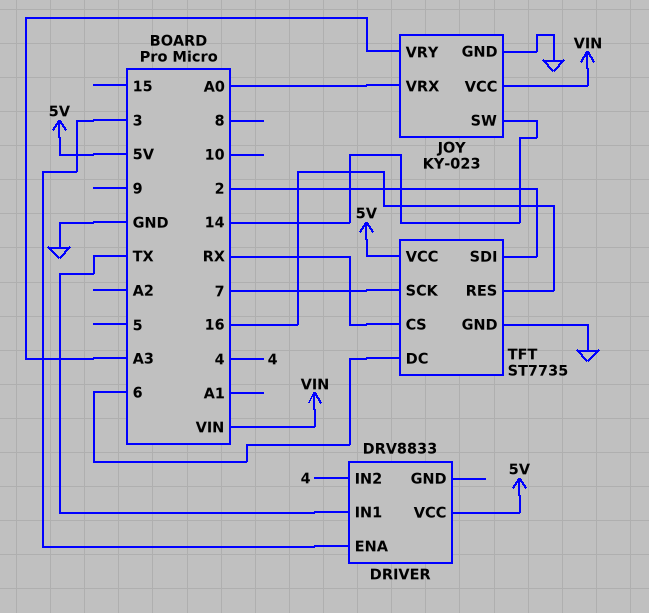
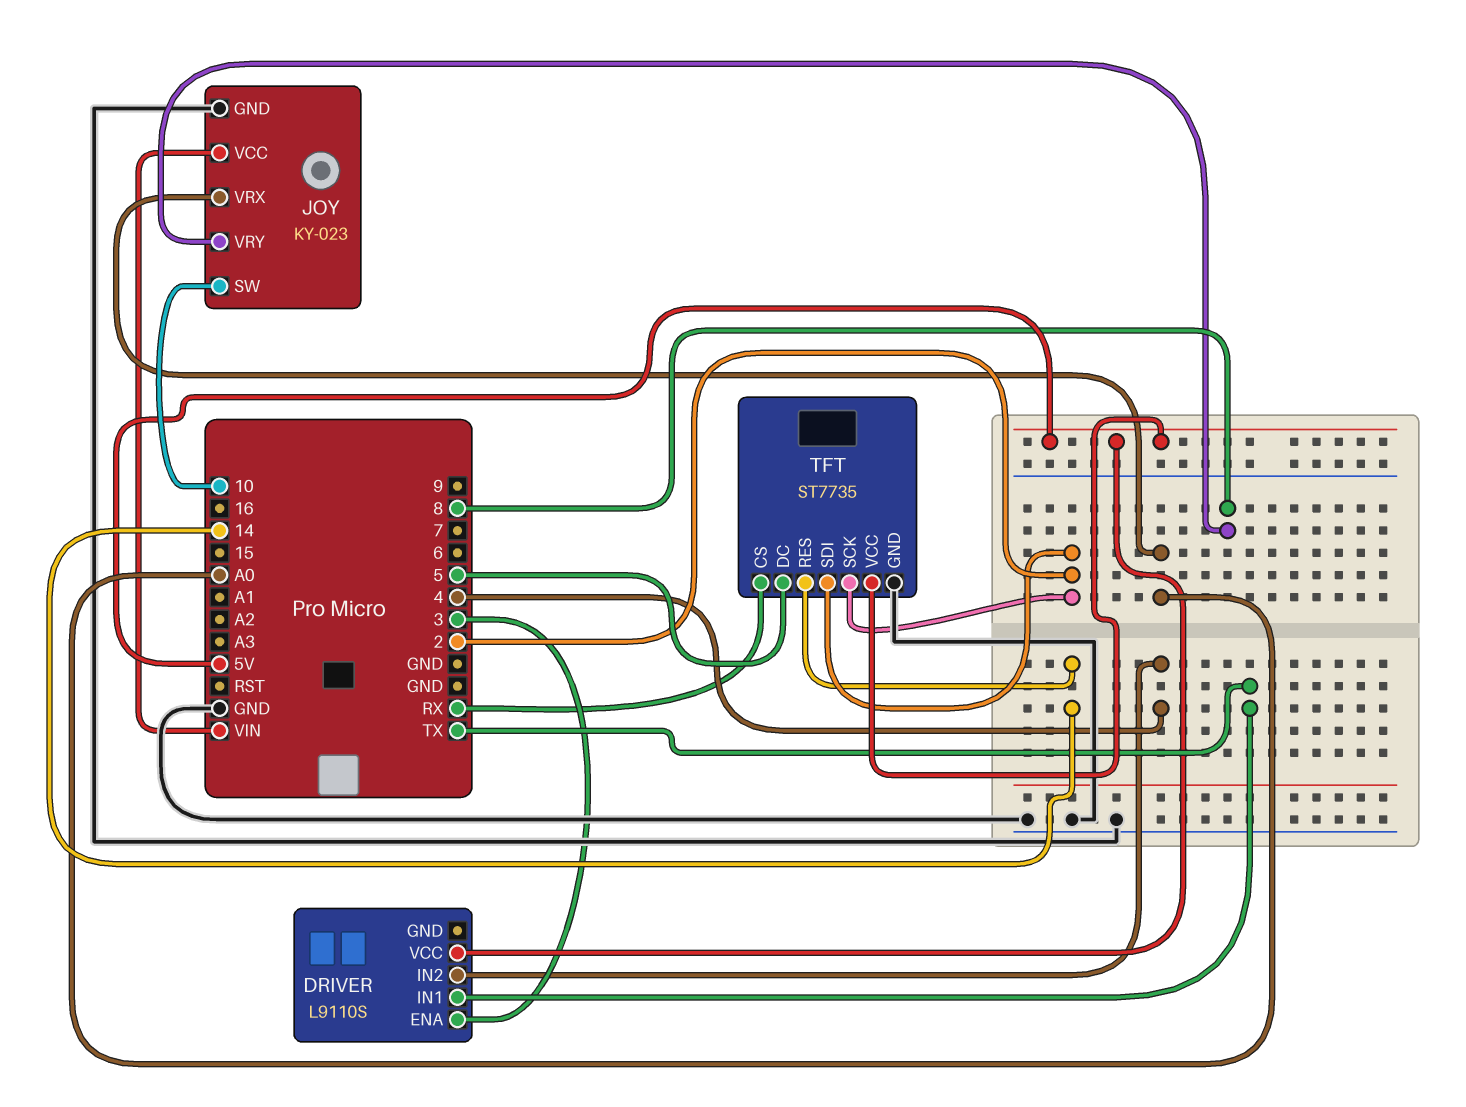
DRIVER: DRV8833 -> L9110S
JOY pin SW: 14 -> 10
JOY pin VRY: A3 -> 8
TFT pin DC: 6 -> 5
TFT pin RES: 16 -> 14
TFT pin SCK: 7 -> 2

